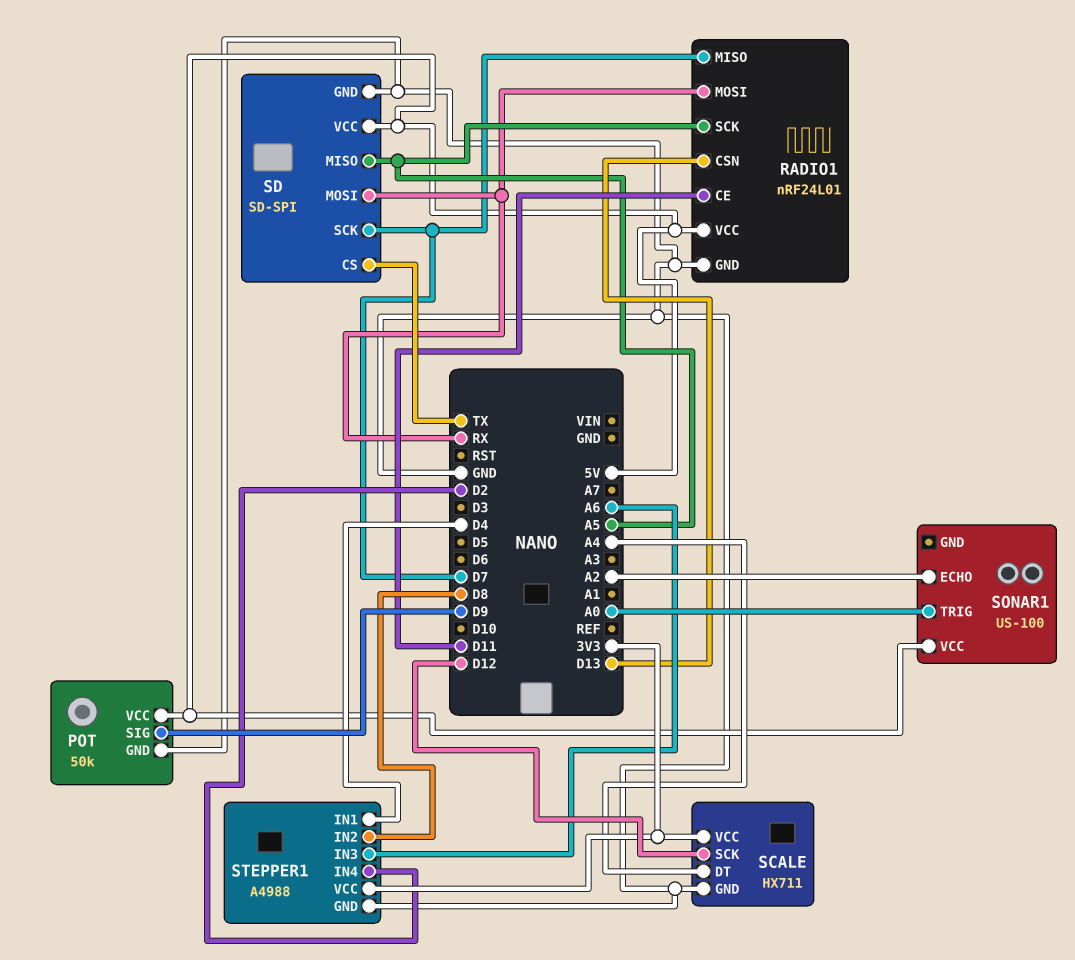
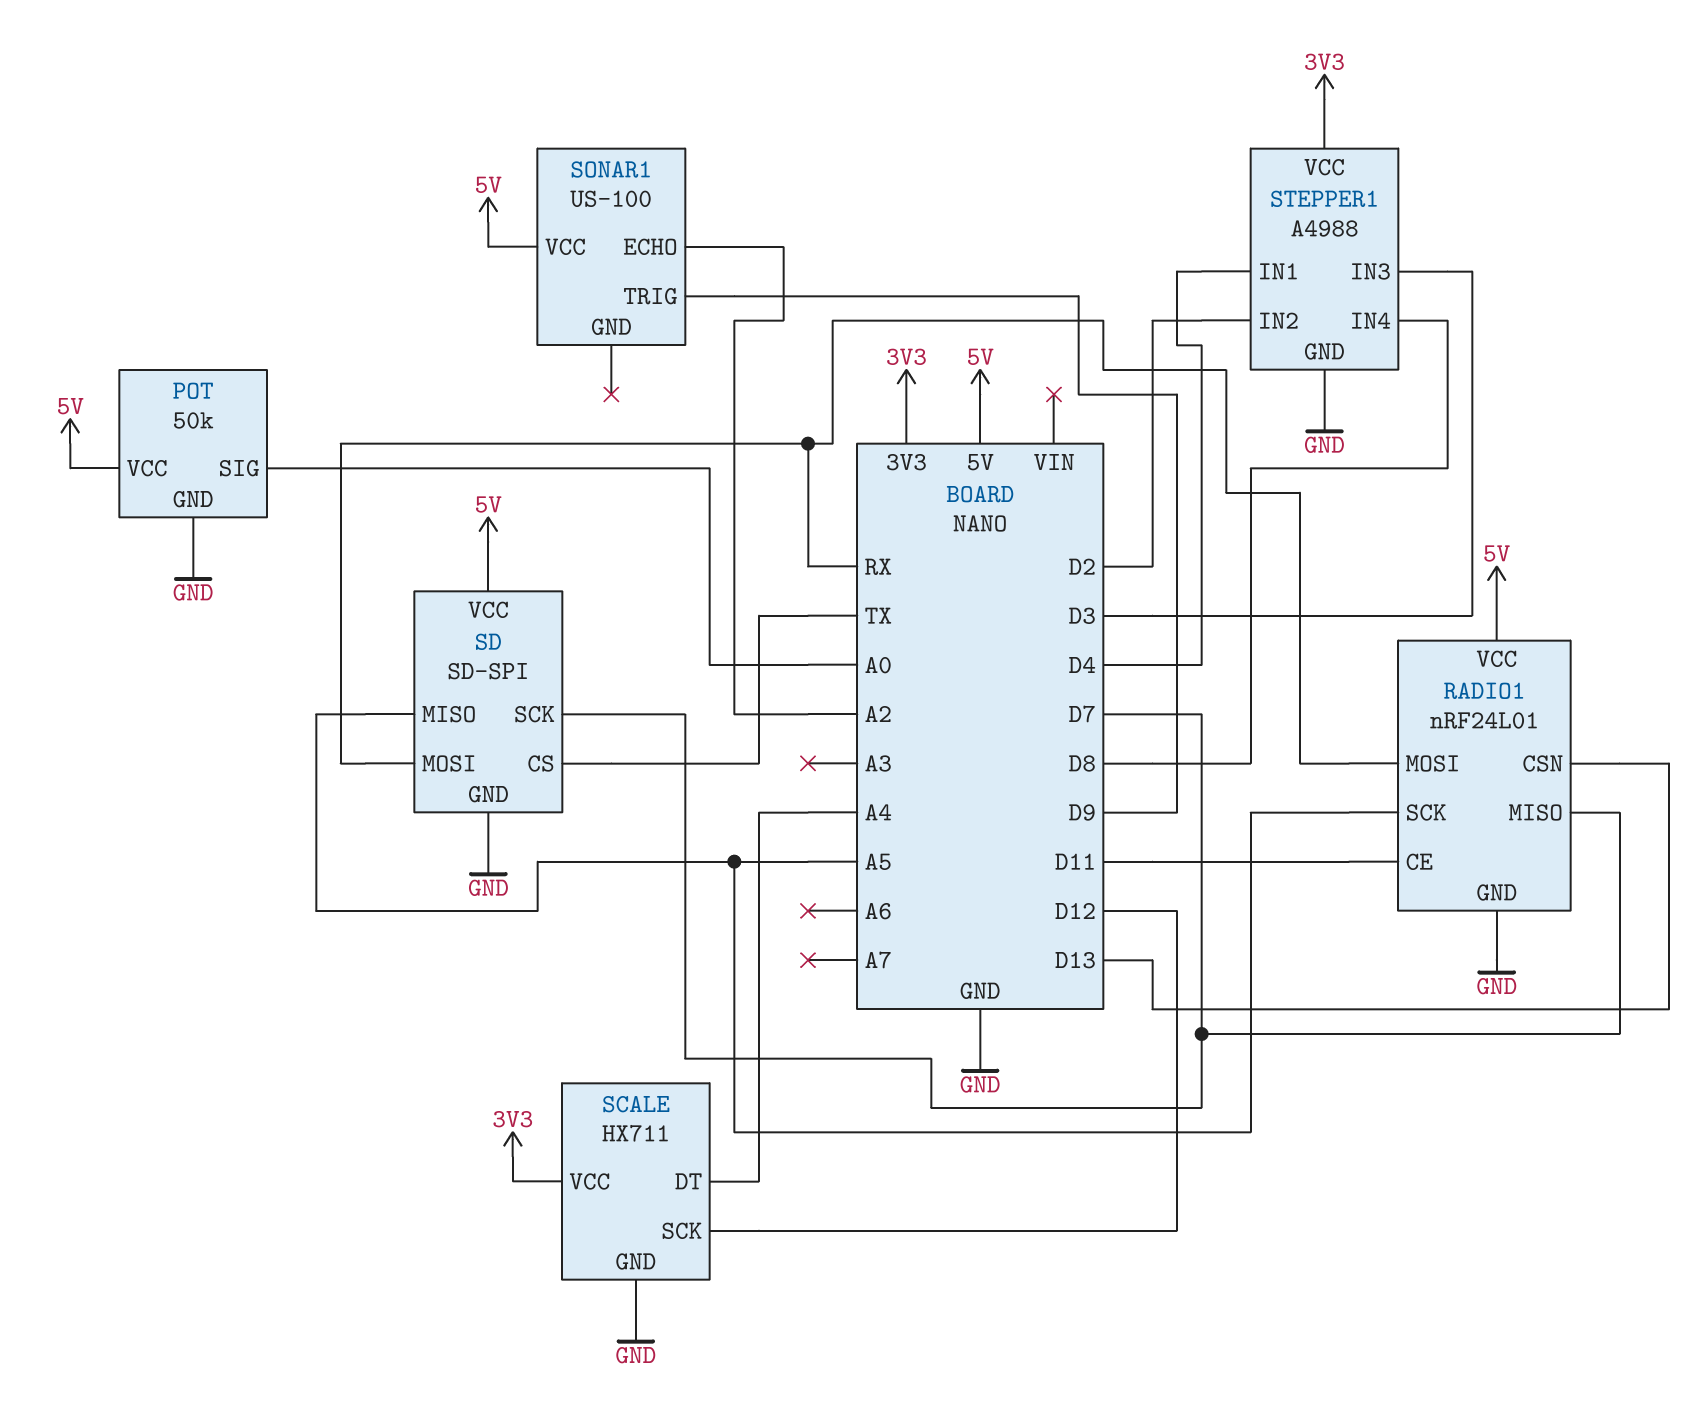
POT pin SIG: D9 -> A0
SONAR1 pin TRIG: A0 -> D9
STEPPER1 pin IN2: D8 -> D2
STEPPER1 pin IN3: A6 -> D3
STEPPER1 pin IN4: D2 -> D8

